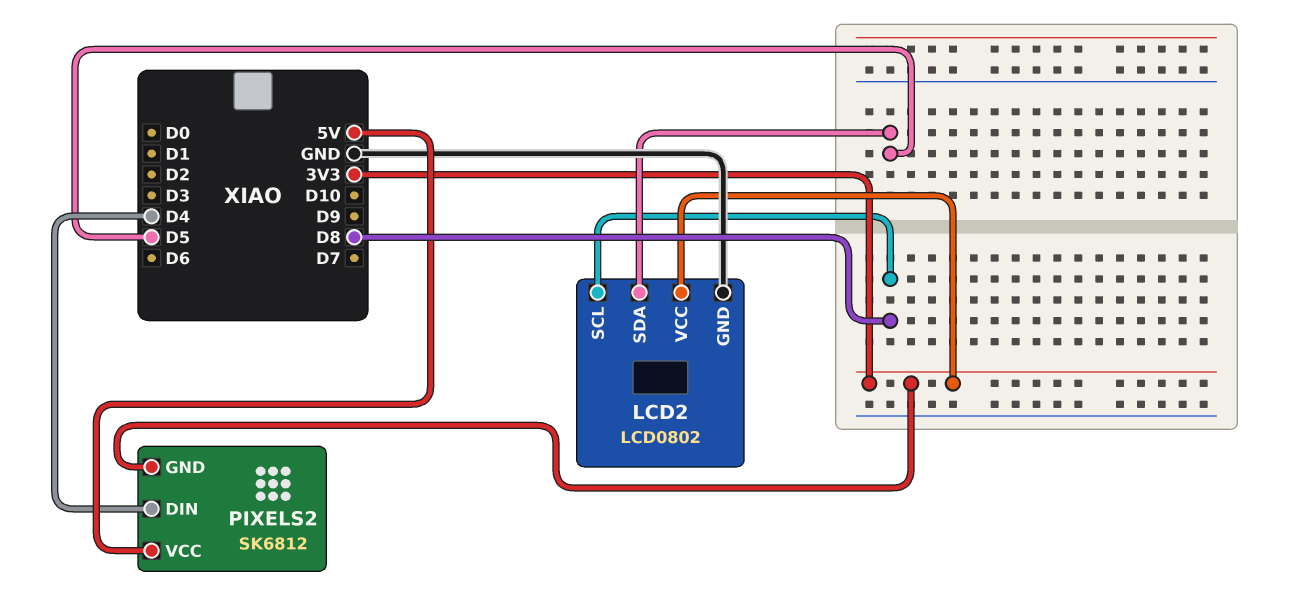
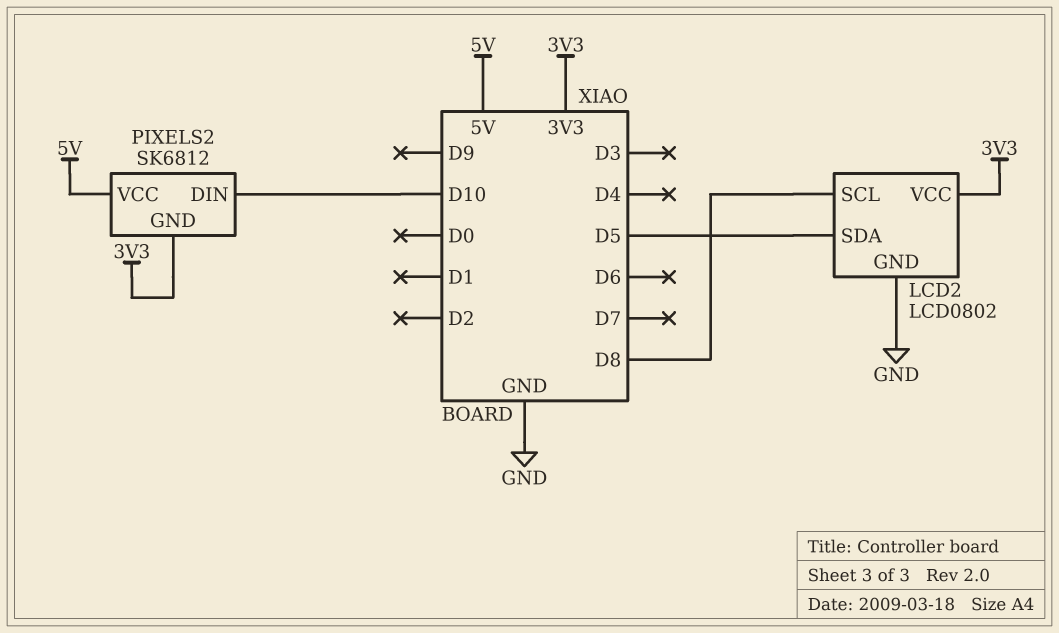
PIXELS2 pin DIN: D4 -> D10

